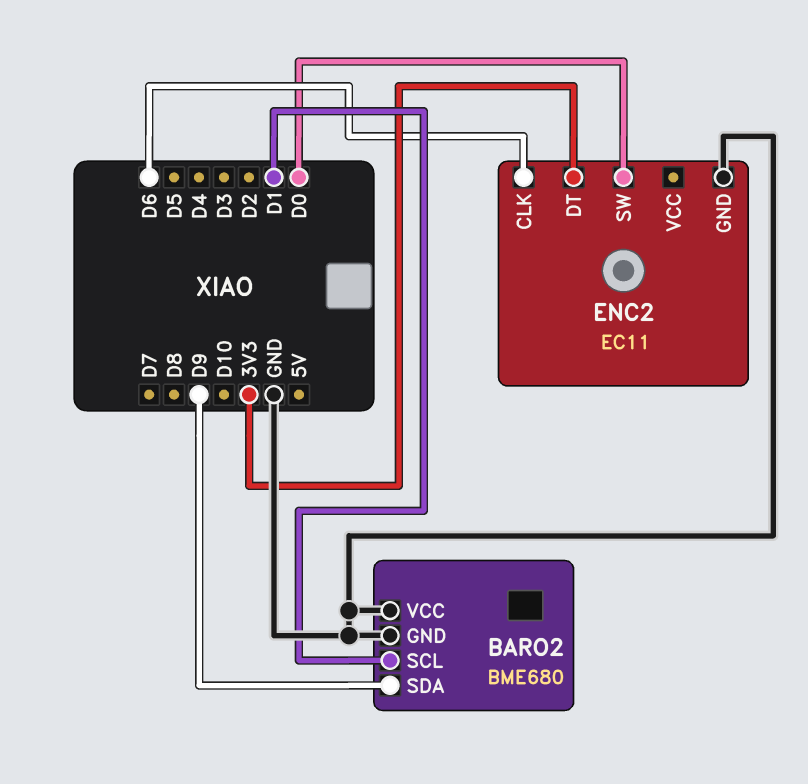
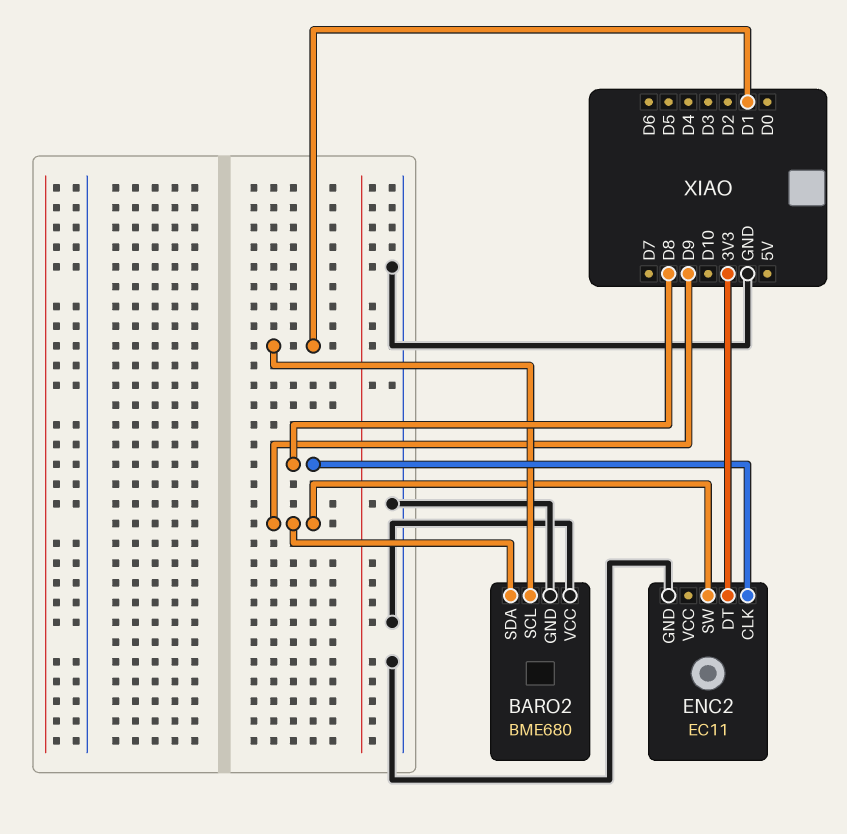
ENC2 pin CLK: D6 -> D8
ENC2 pin SW: D0 -> D9

